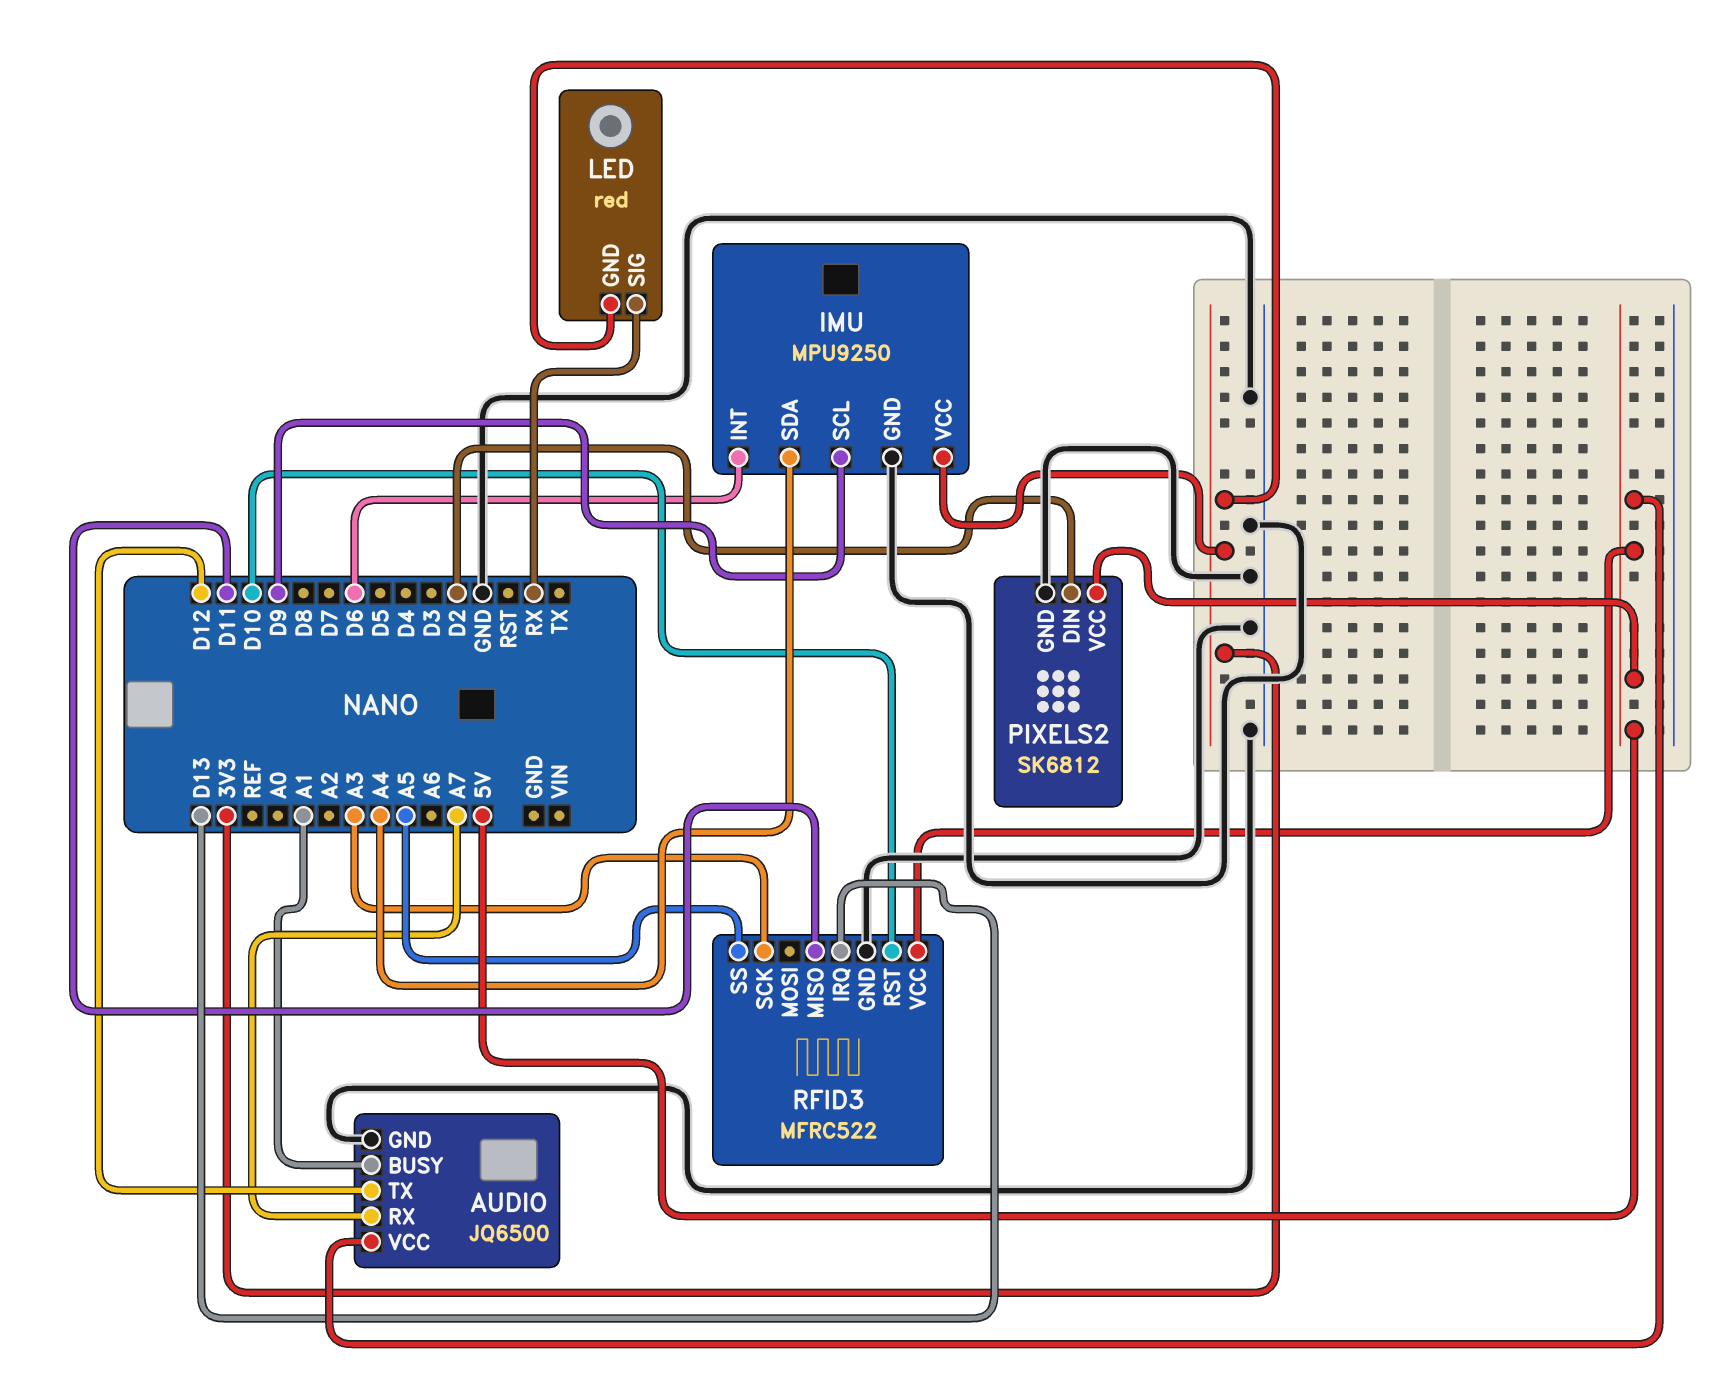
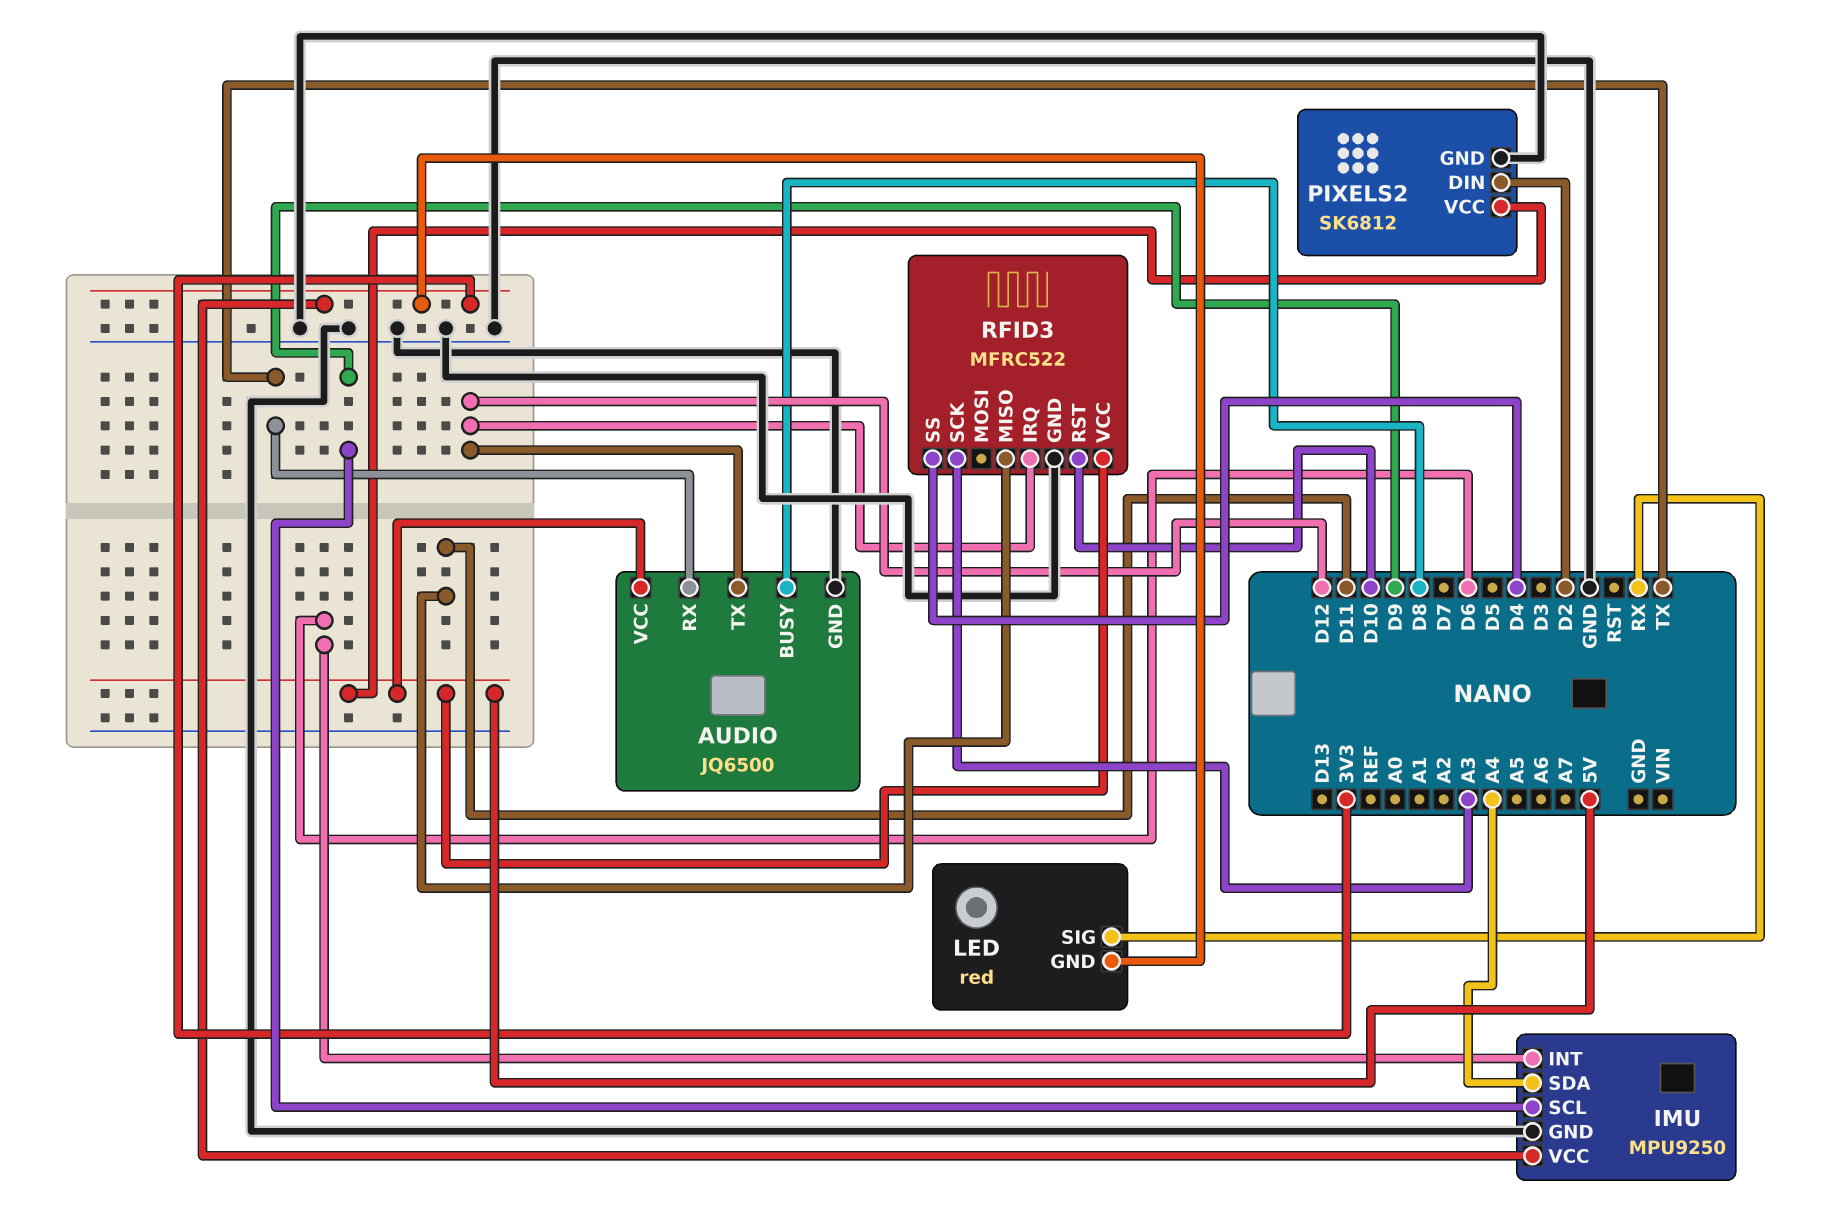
AUDIO pin BUSY: A1 -> D8
AUDIO pin RX: A7 -> TX
RFID3 pin IRQ: D13 -> D12
RFID3 pin SS: A5 -> D4

